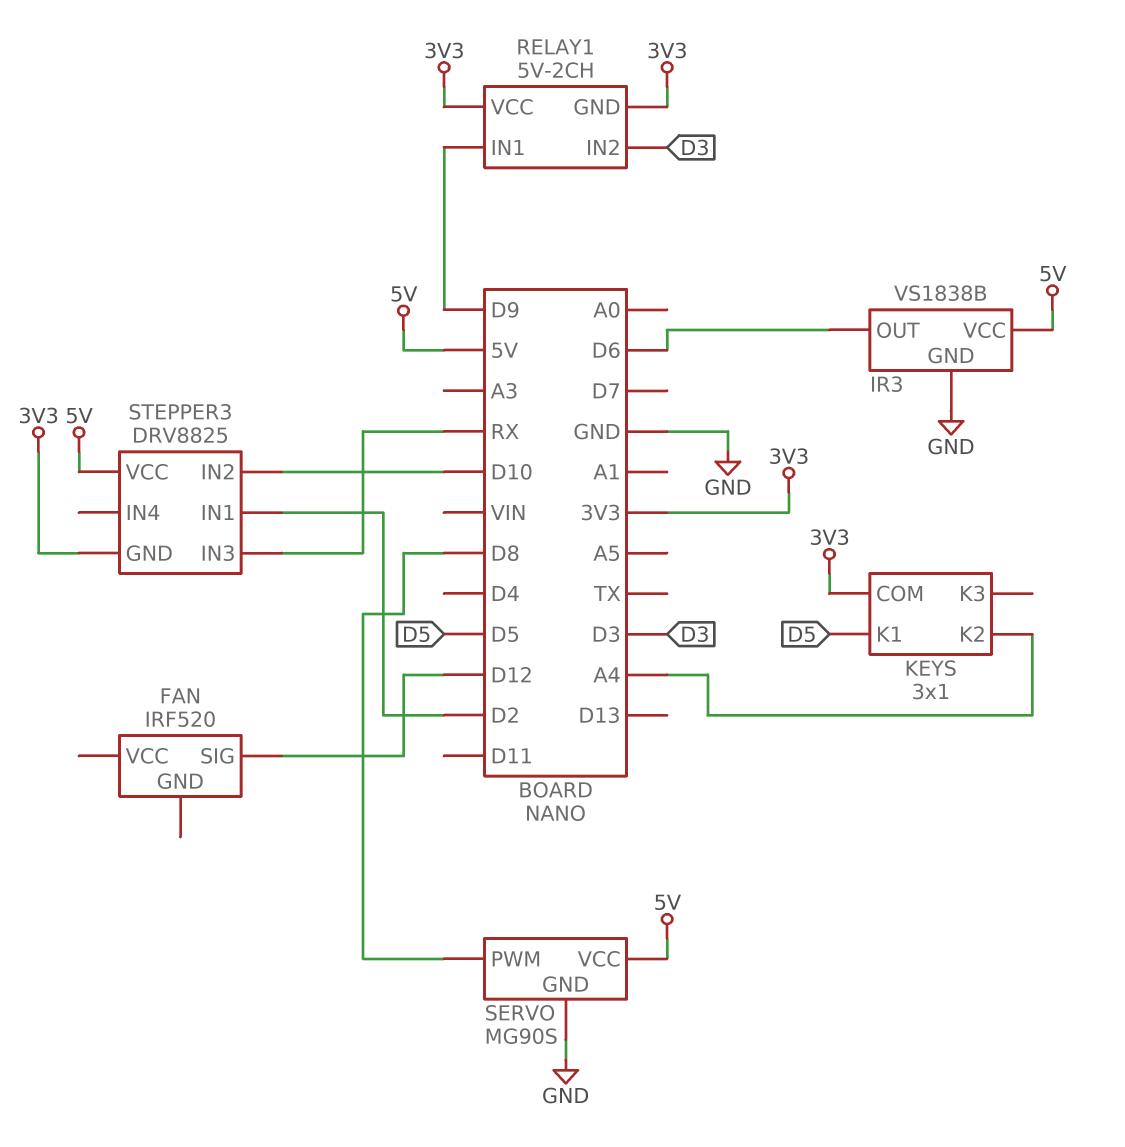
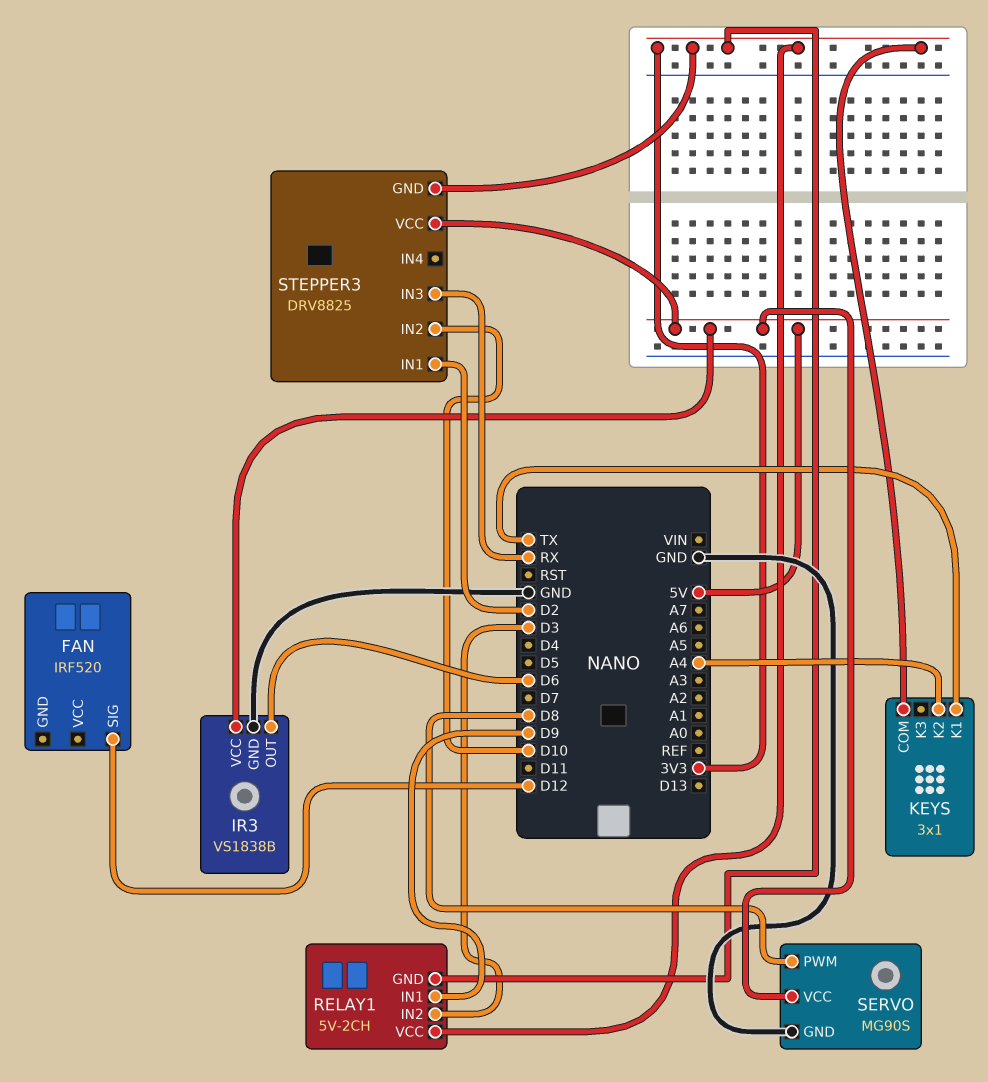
KEYS pin K1: D5 -> TX

